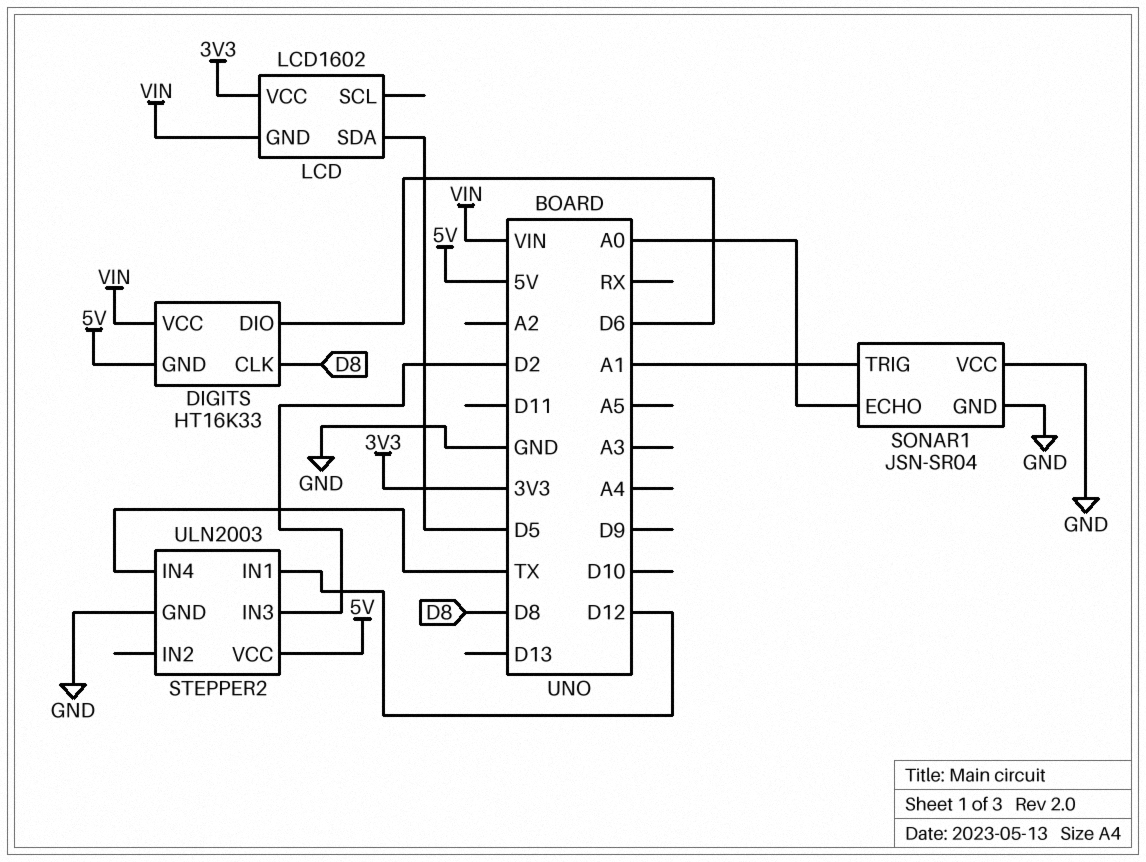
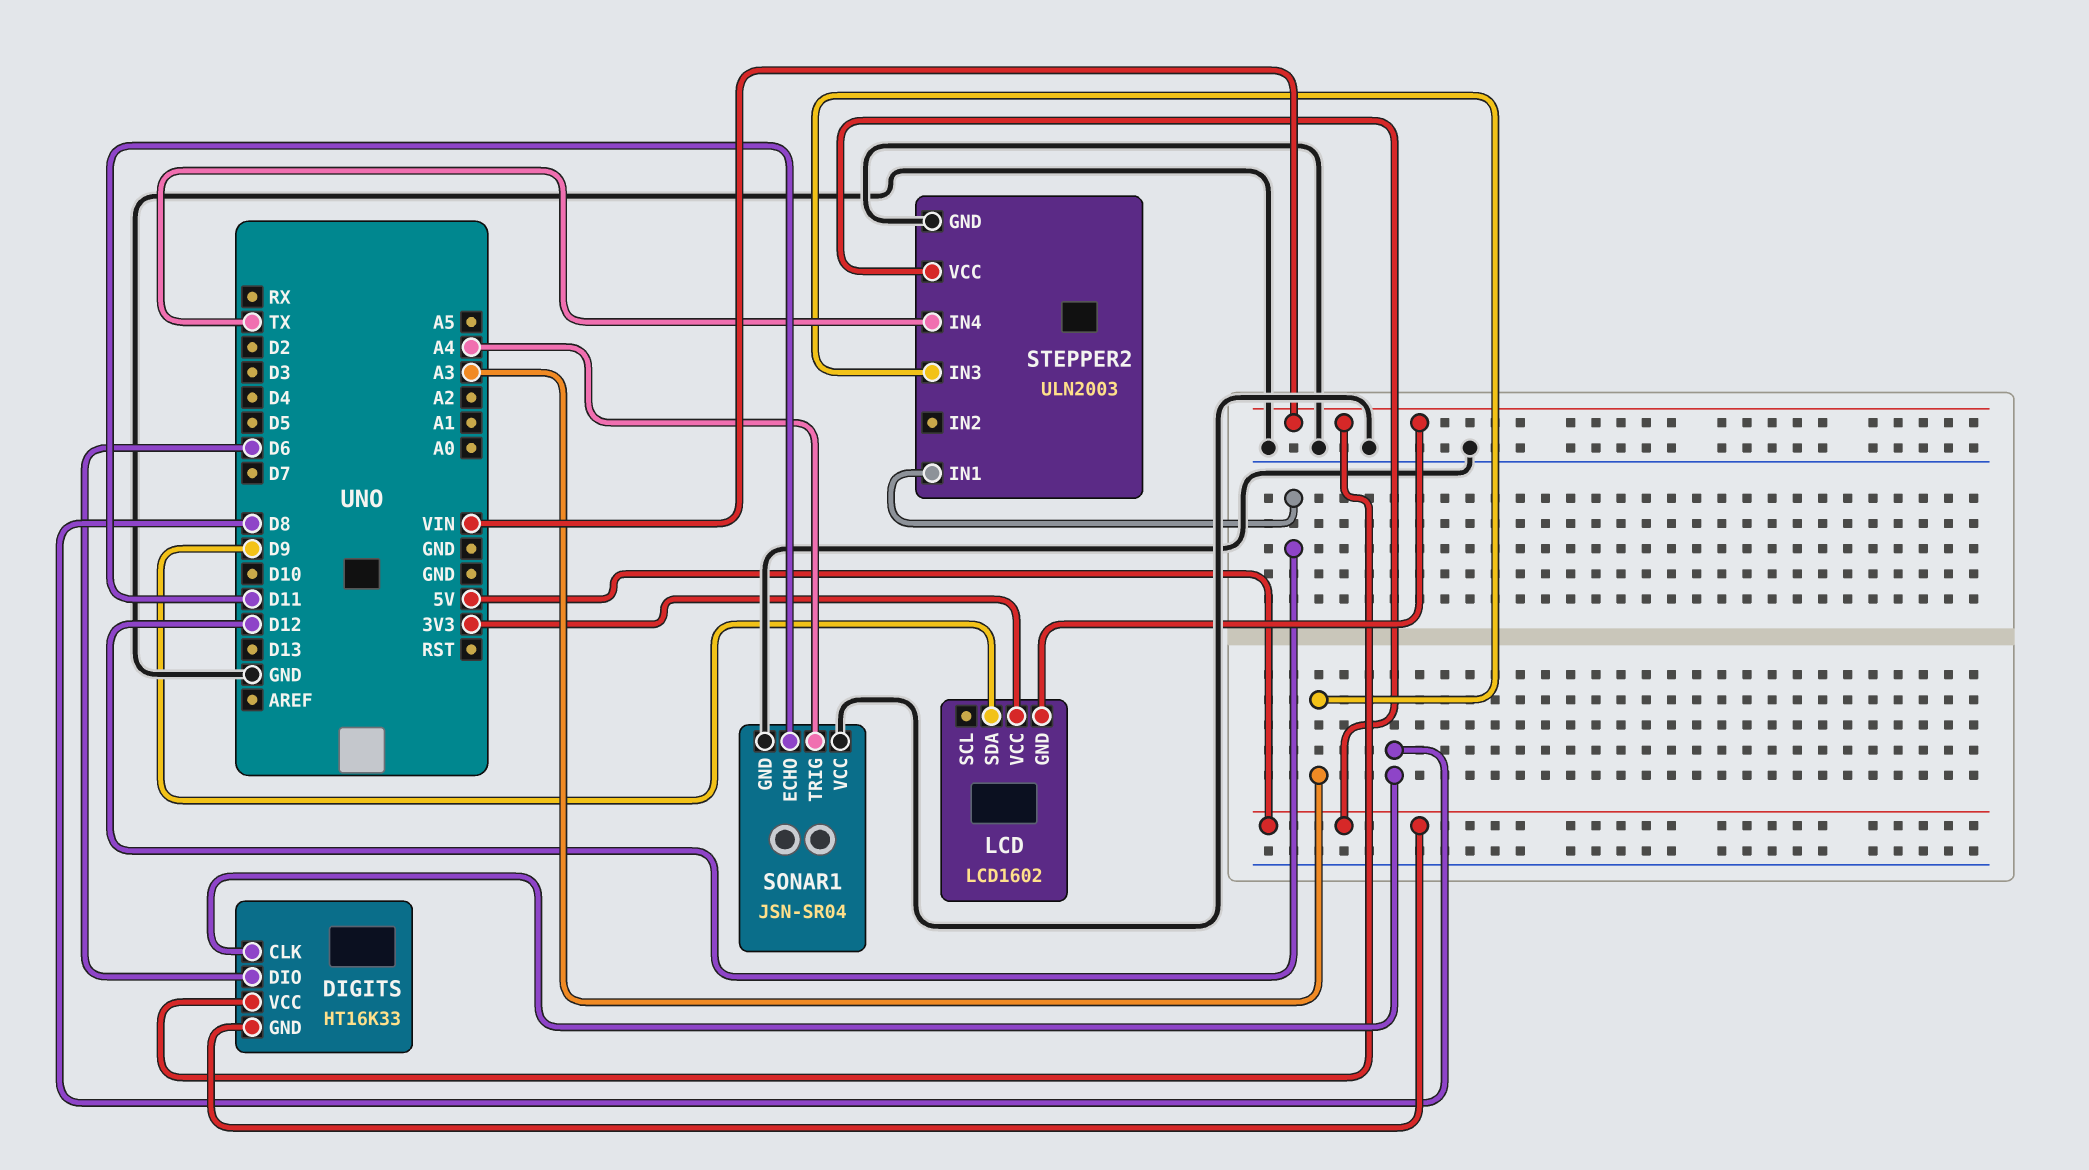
LCD pin SDA: D5 -> D9
SONAR1 pin ECHO: A0 -> D11
SONAR1 pin TRIG: A1 -> A4
STEPPER2 pin IN3: D2 -> A3

